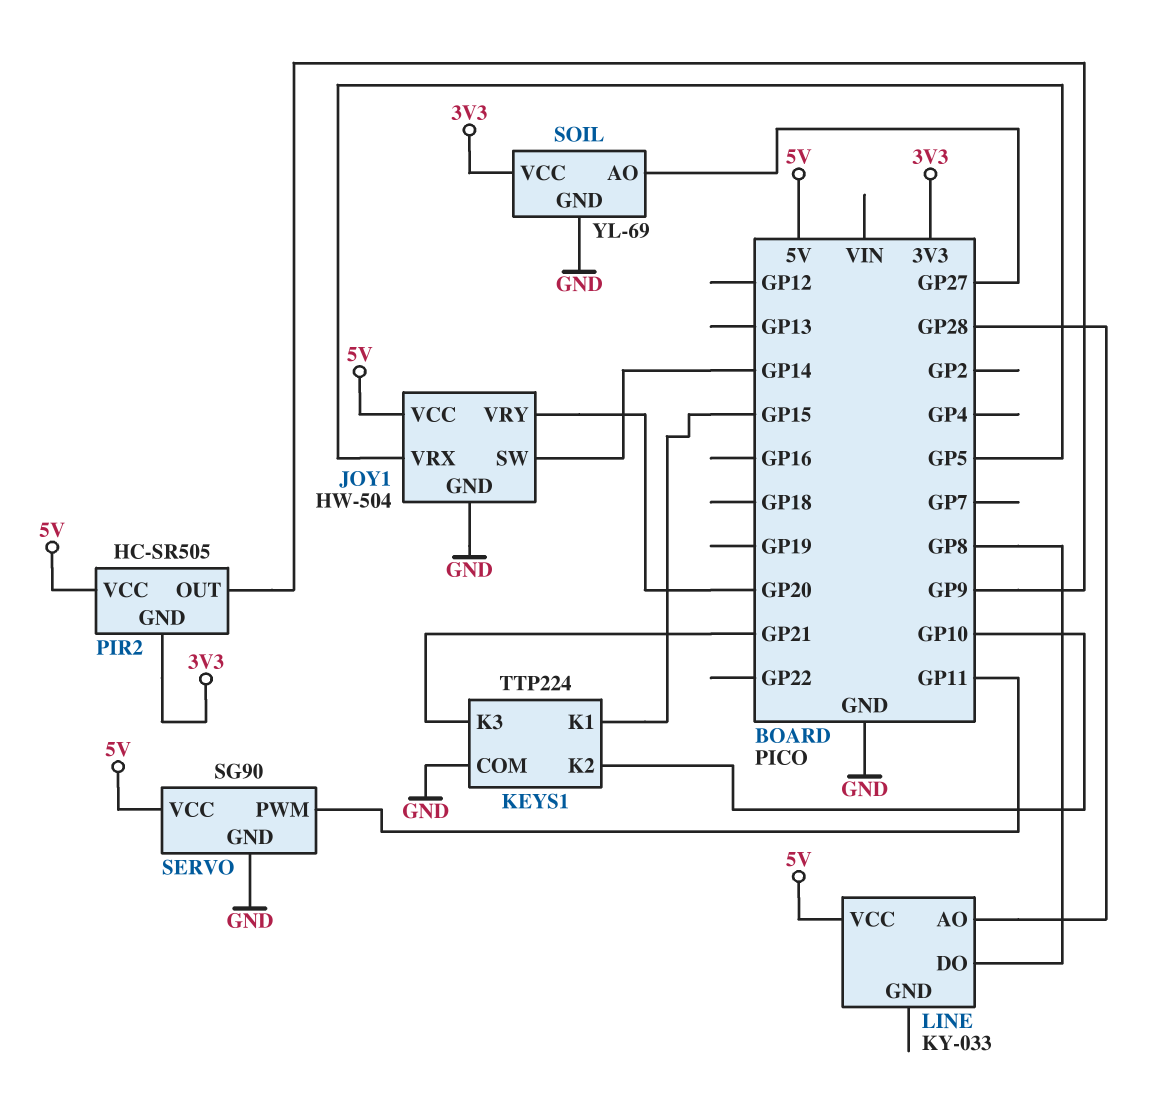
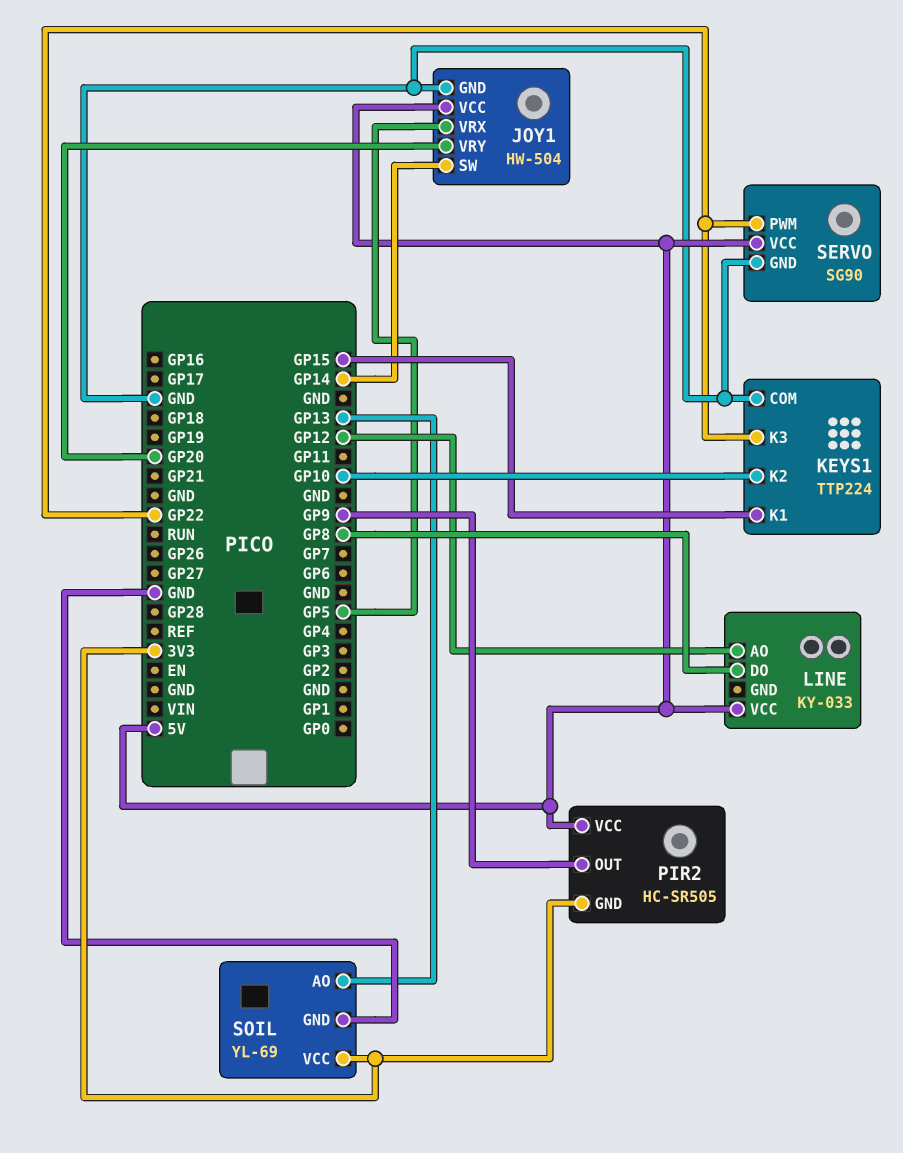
KEYS1 pin K3: GP21 -> GP22
LINE pin AO: GP28 -> GP12
SERVO pin PWM: GP11 -> GP22
SOIL pin AO: GP27 -> GP13

